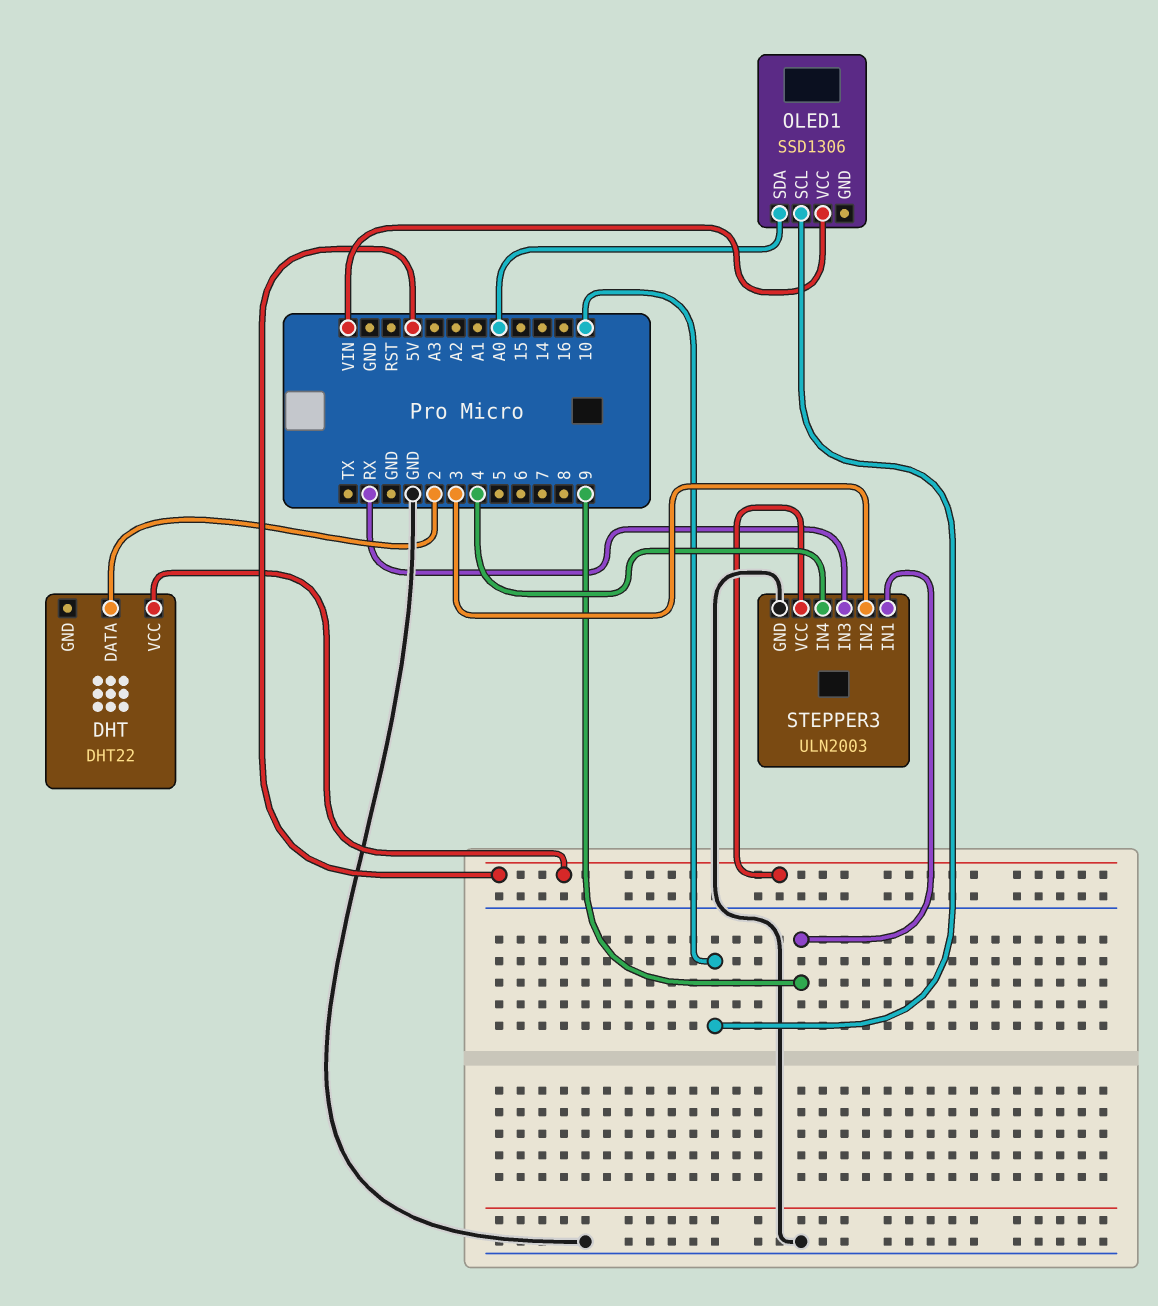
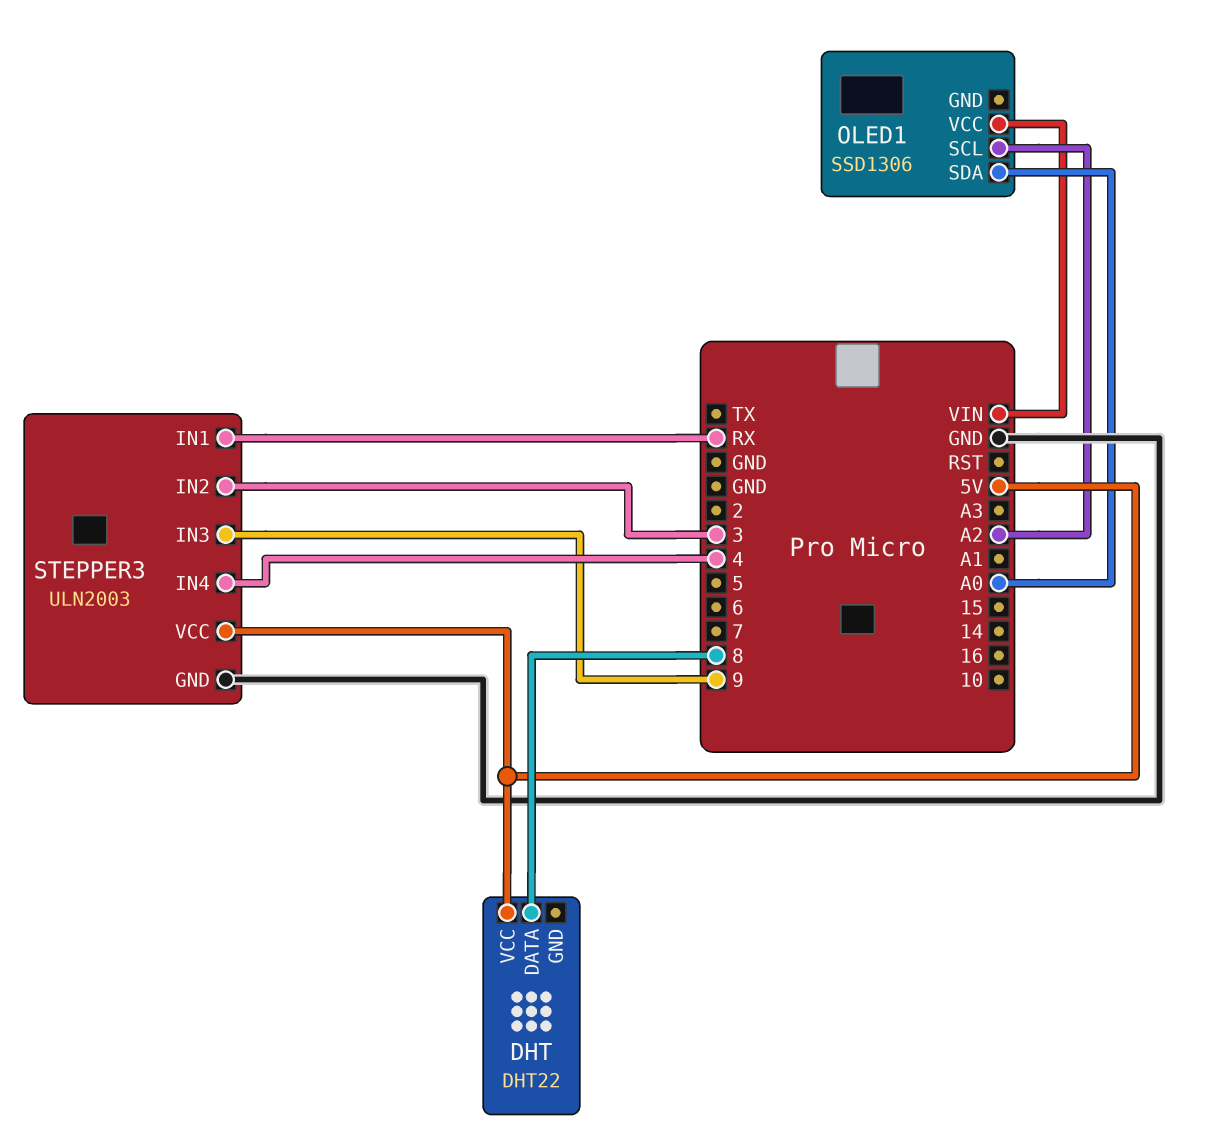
DHT pin DATA: 2 -> 8
OLED1 pin SCL: 10 -> A2
STEPPER3 pin IN1: 9 -> RX
STEPPER3 pin IN3: RX -> 9

